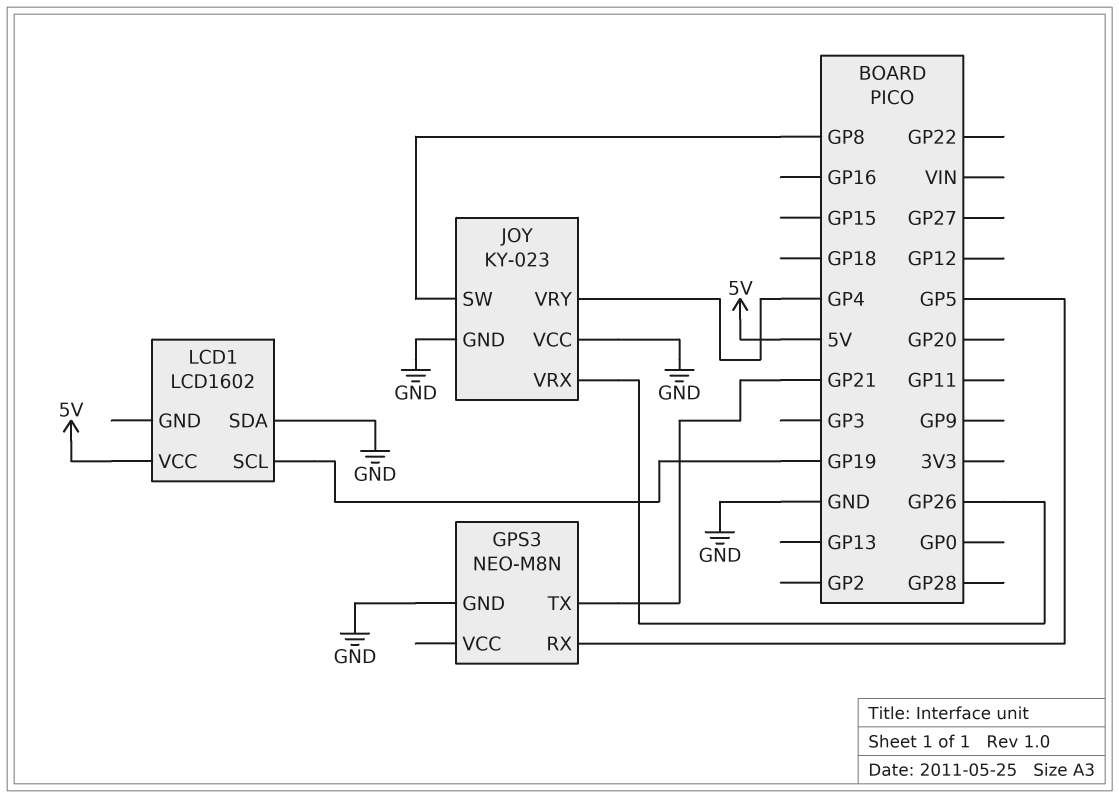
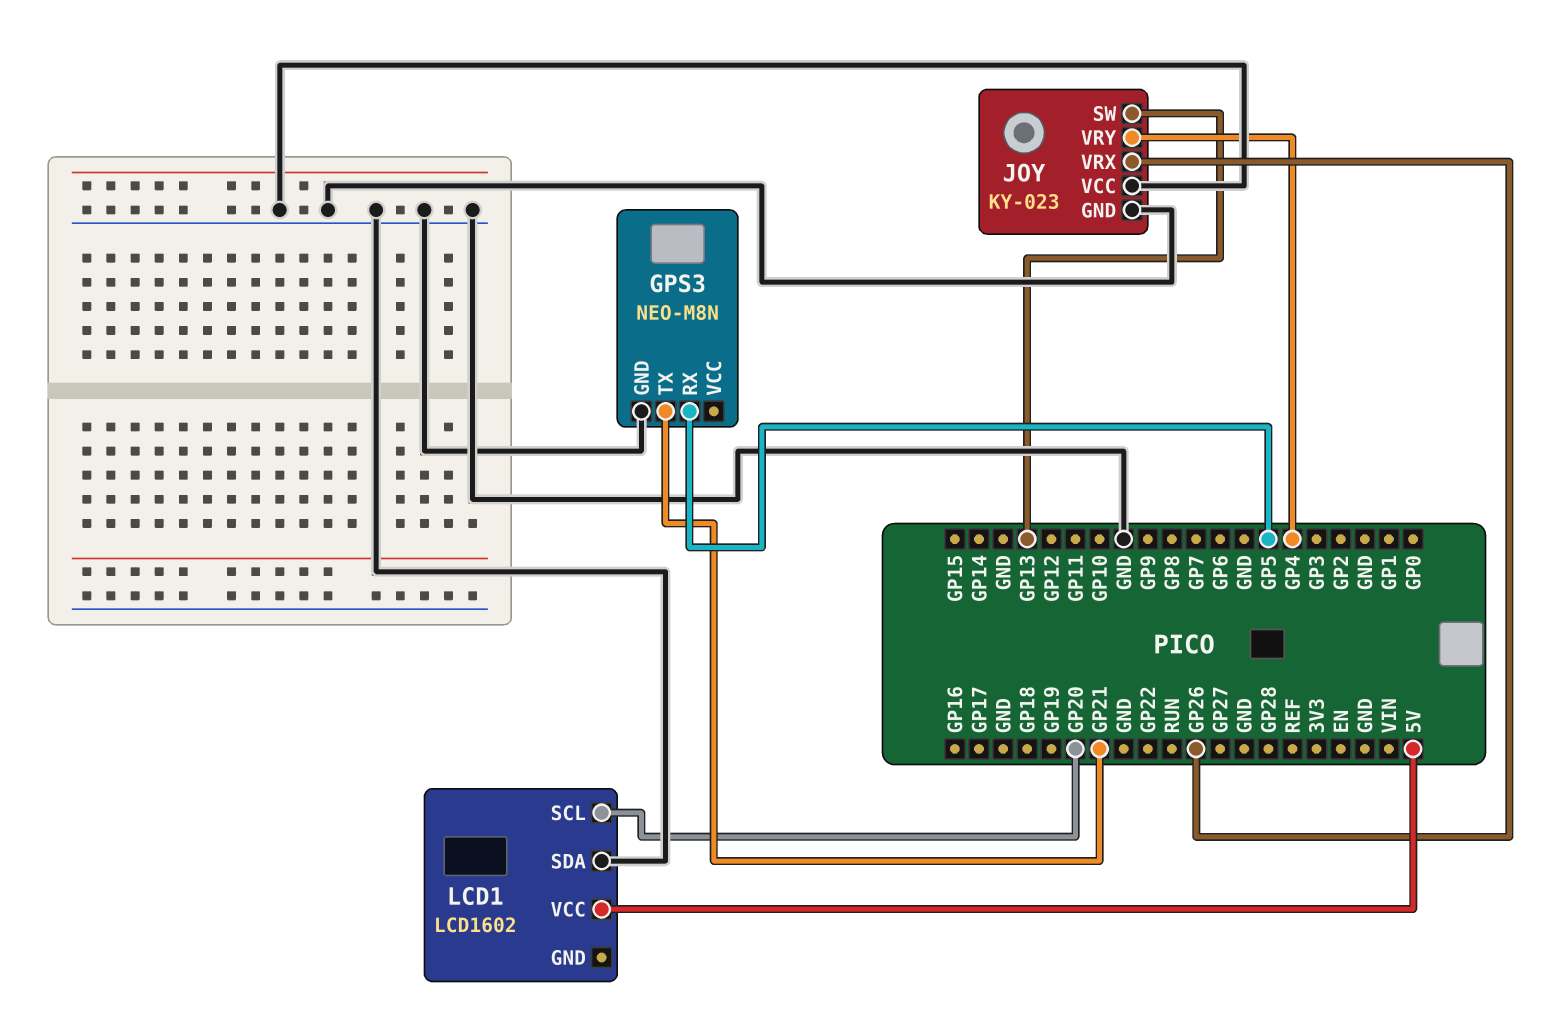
JOY pin SW: GP8 -> GP13
LCD1 pin SCL: GP19 -> GP20

